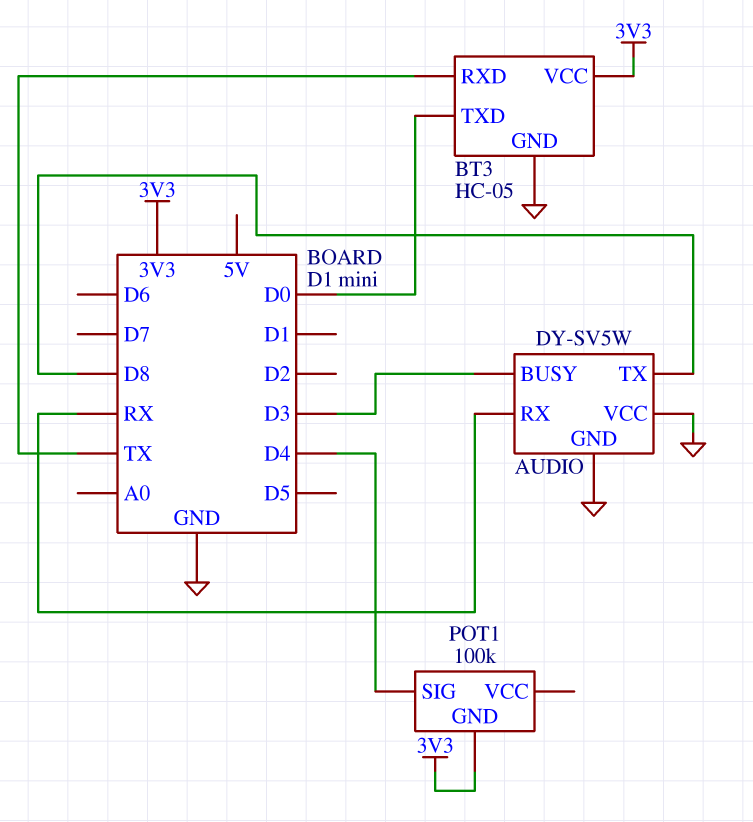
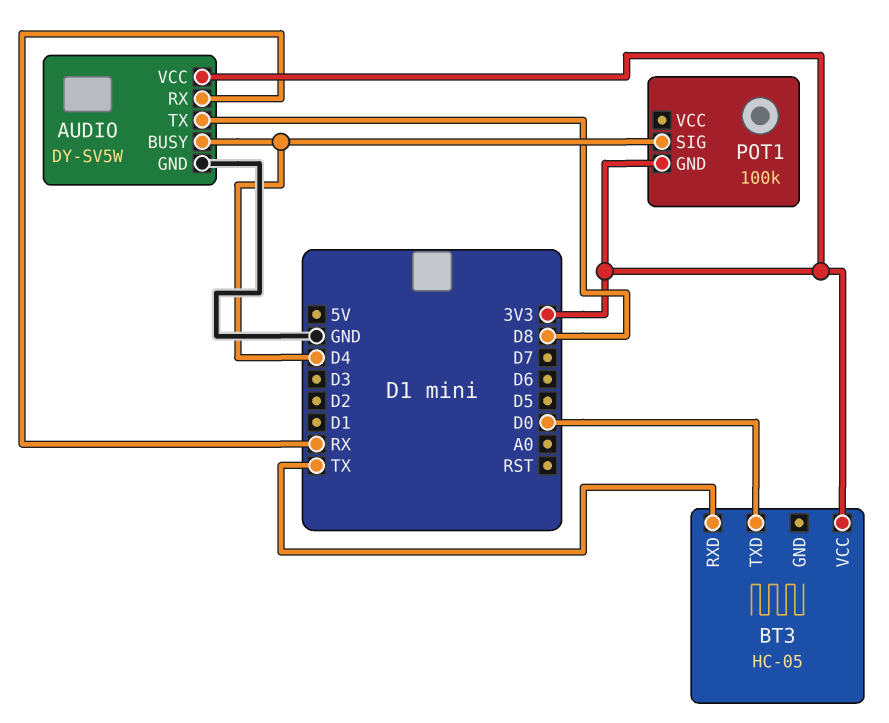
AUDIO pin BUSY: D3 -> D4
AUDIO pin VCC: GND -> 3V3
BT3 pin GND: GND -> none

